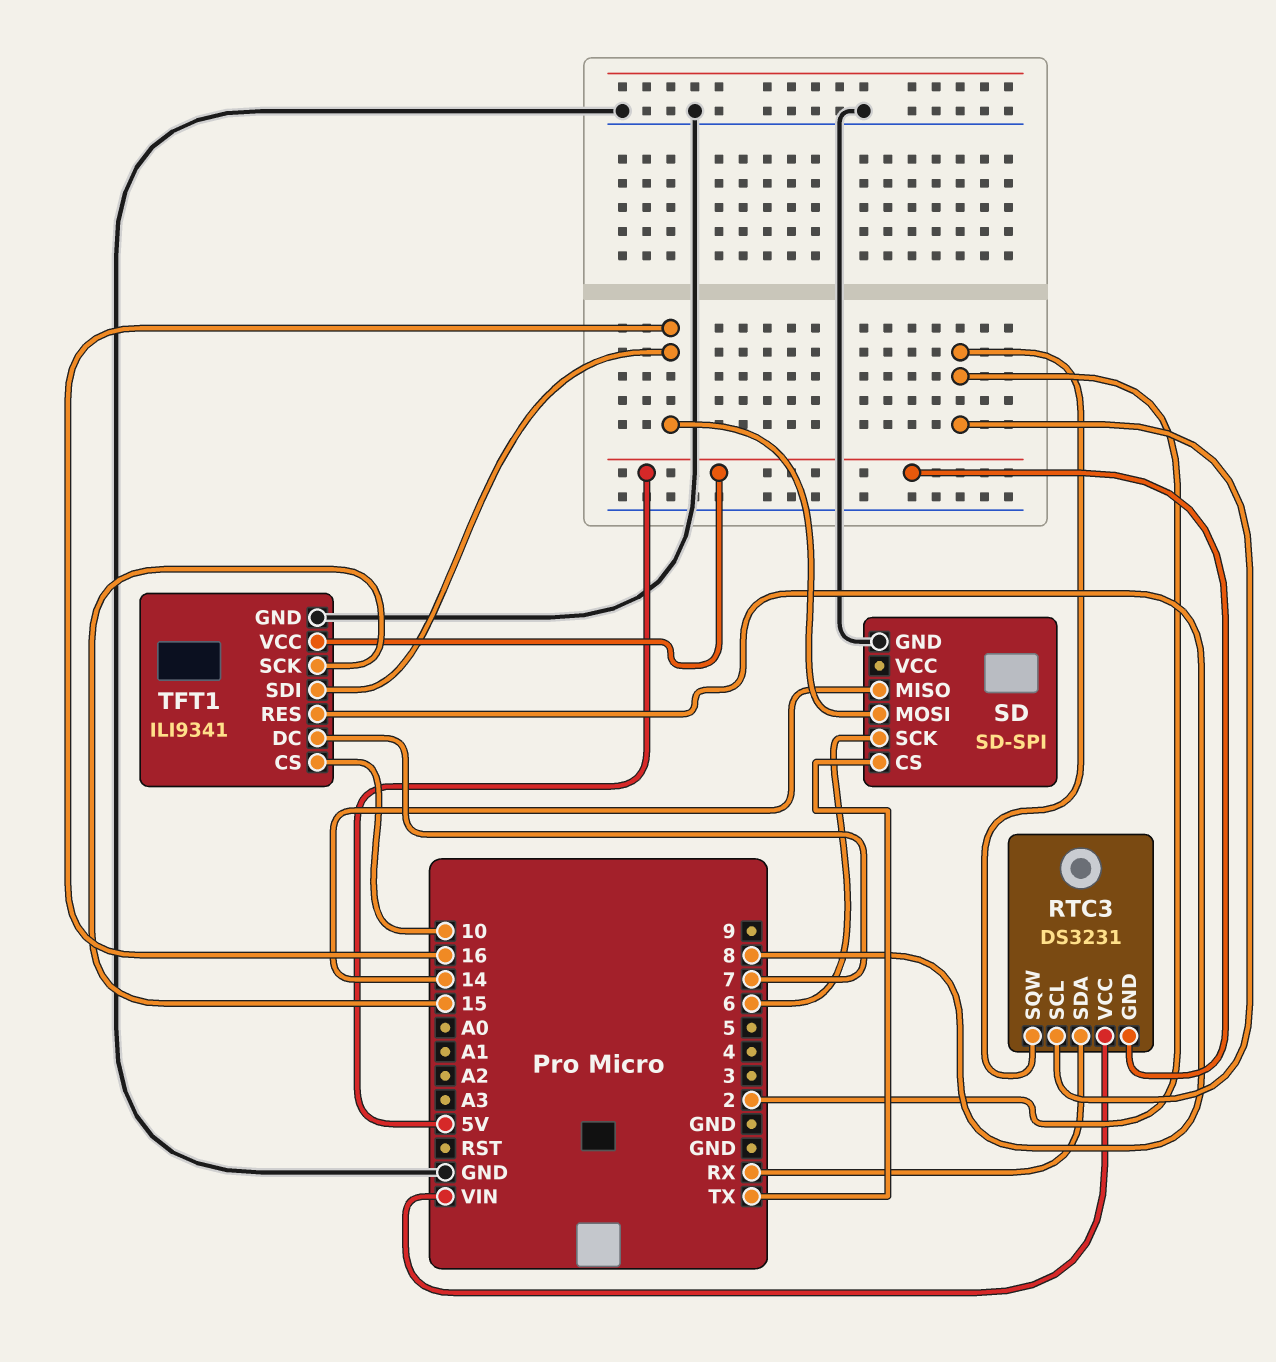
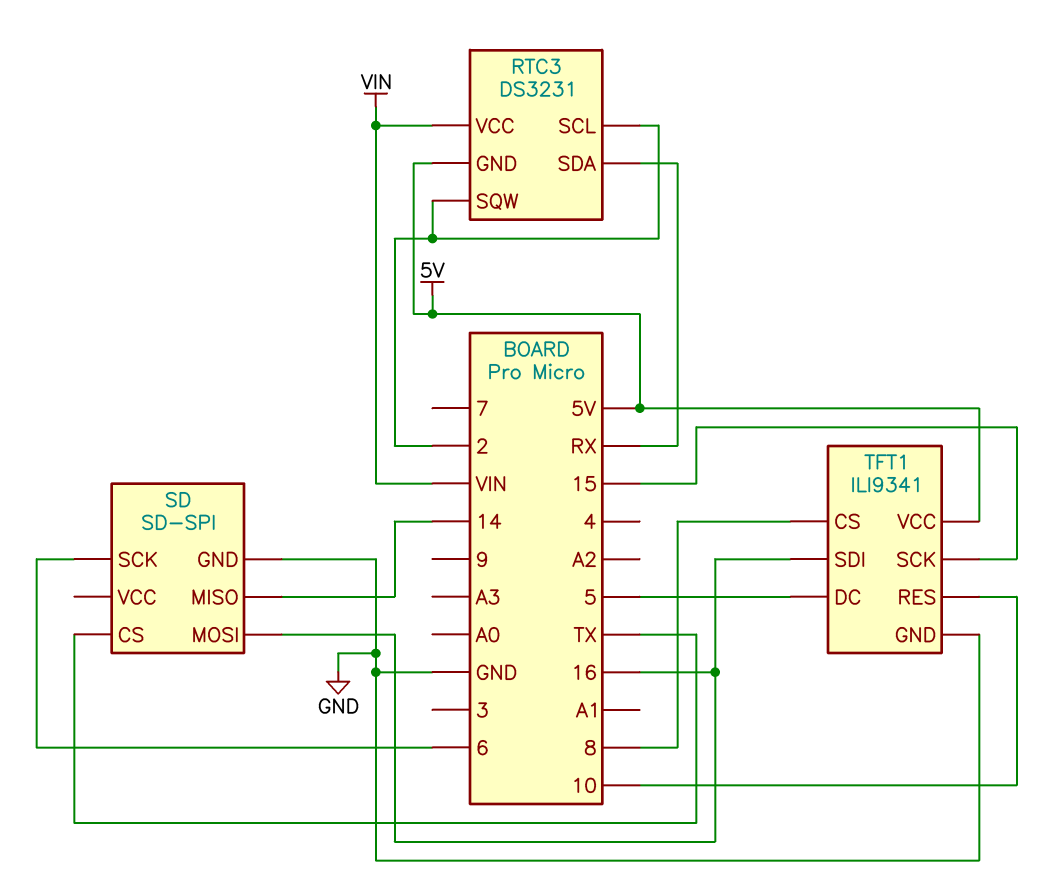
TFT1 pin CS: 10 -> 8
TFT1 pin DC: 7 -> 5
TFT1 pin RES: 8 -> 10

